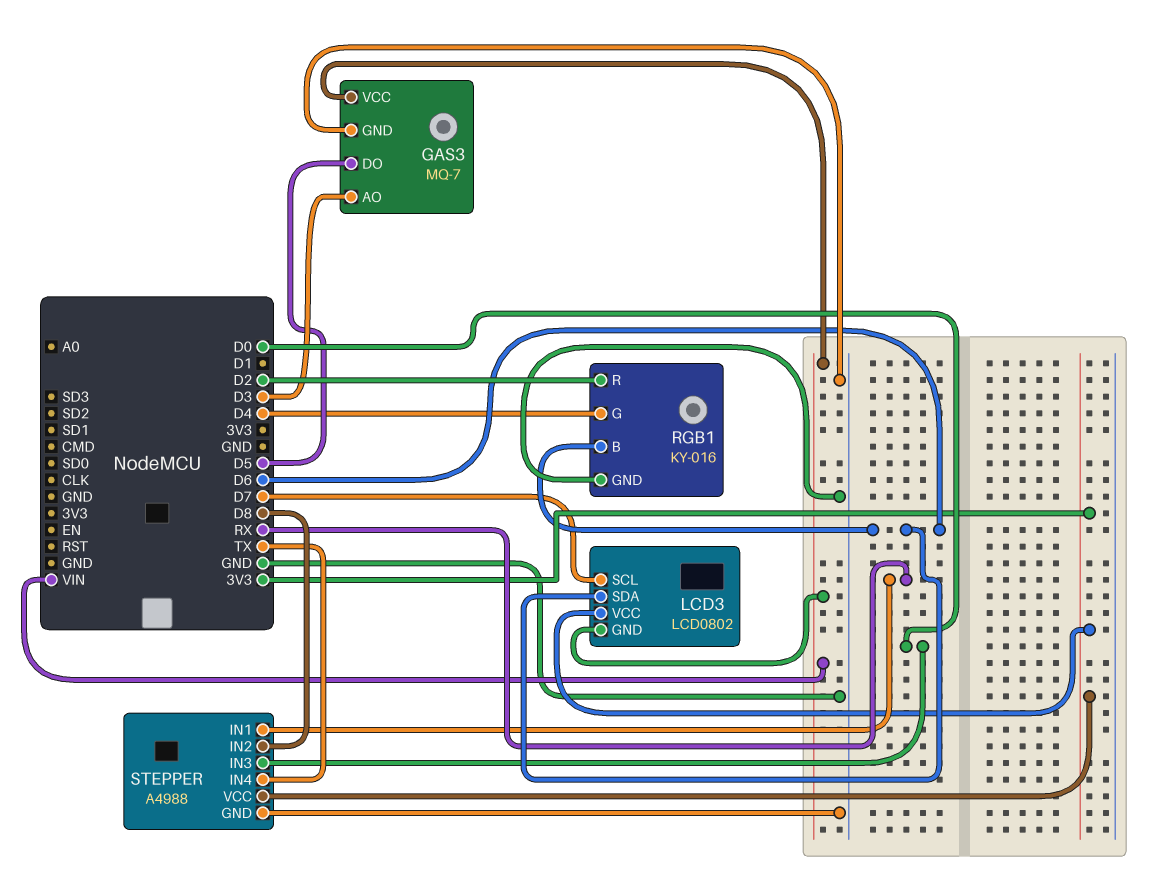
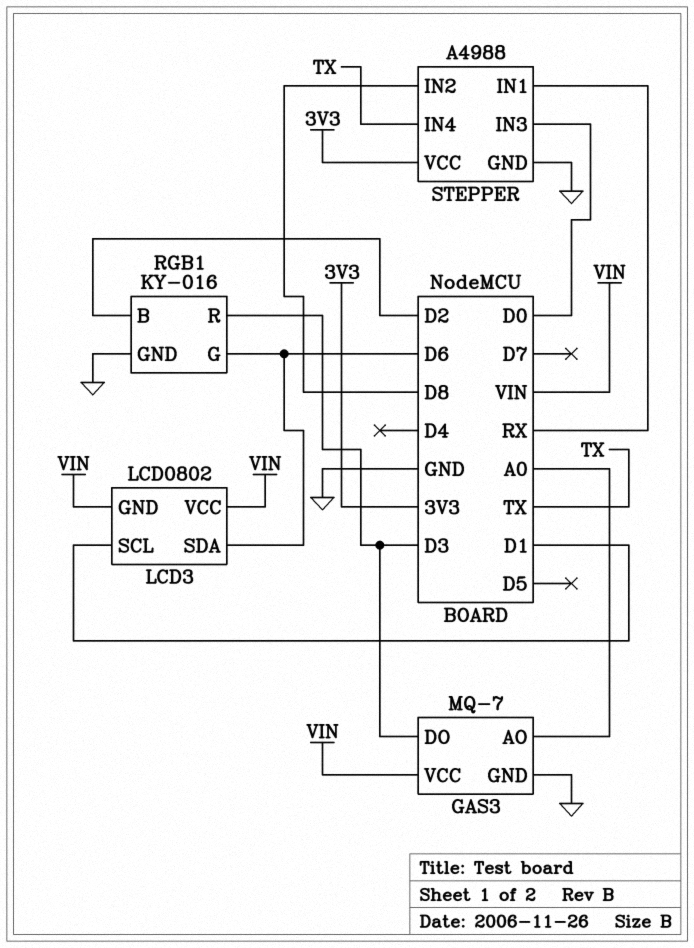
GAS3 pin AO: D3 -> A0
GAS3 pin DO: D5 -> D3
LCD3 pin SCL: D7 -> D1
LCD3 pin VCC: 3V3 -> VIN
RGB1 pin B: D6 -> D2
RGB1 pin G: D4 -> D6
RGB1 pin R: D2 -> D3

